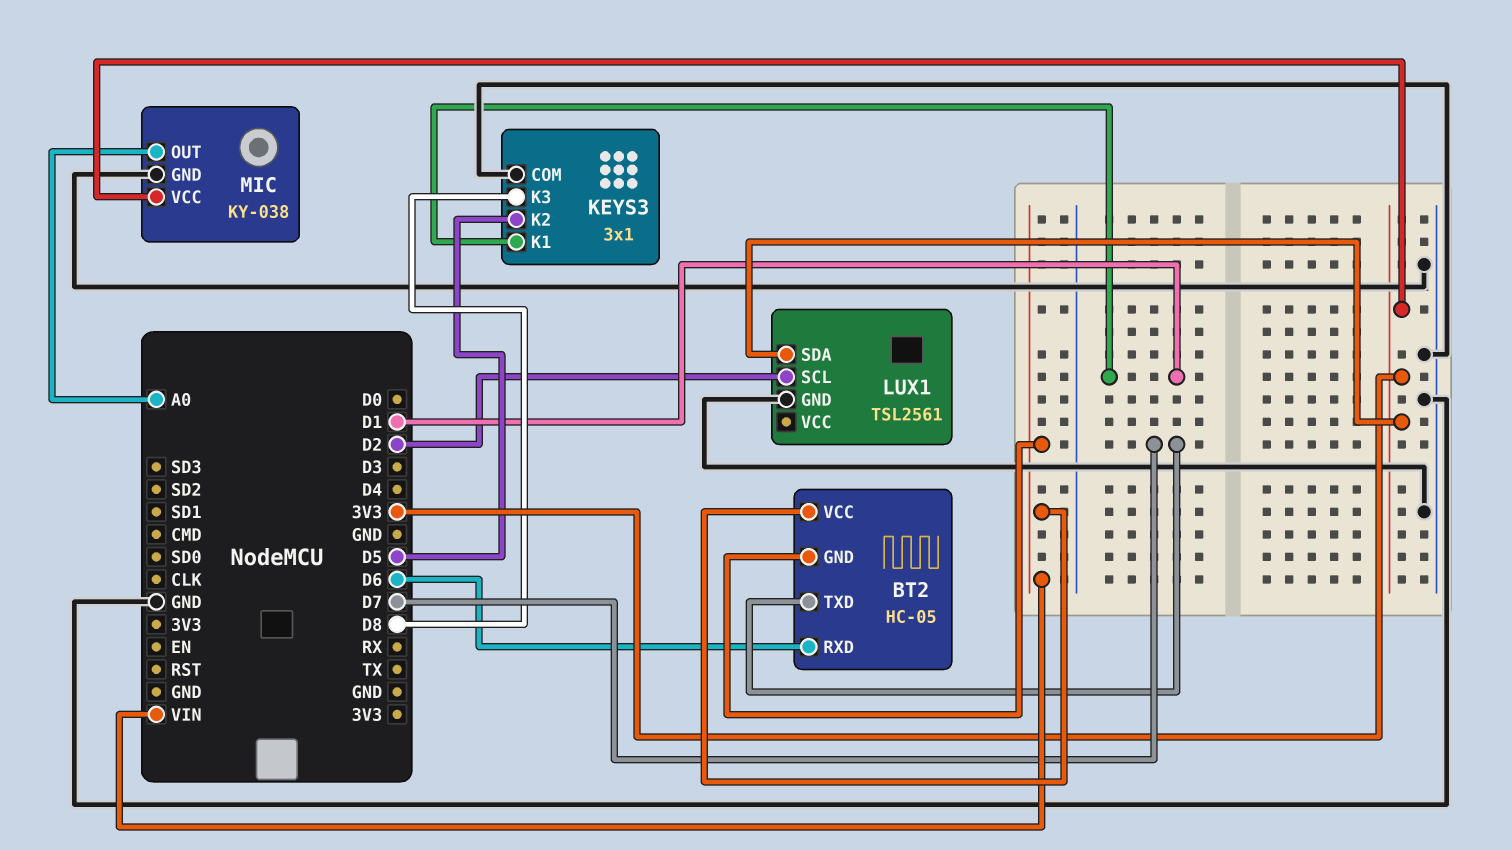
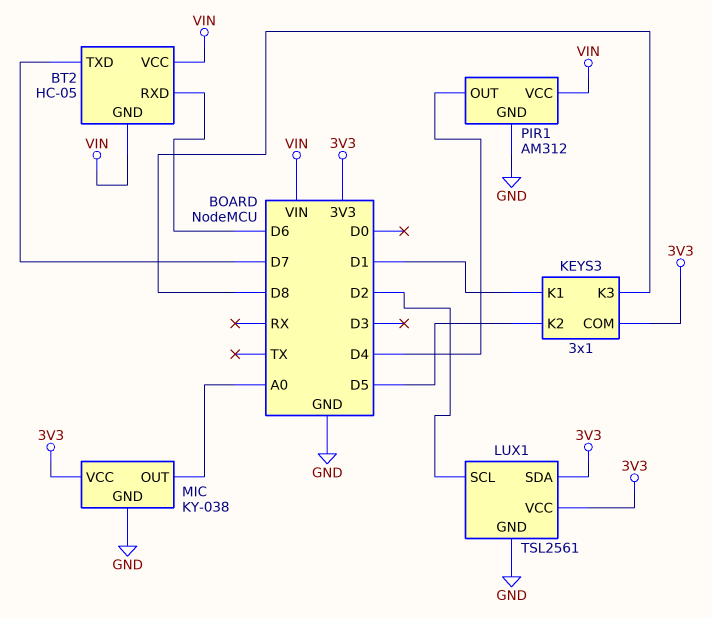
KEYS3 pin COM: GND -> 3V3
LUX1 pin VCC: none -> 3V3
PIR1: none -> AM312
PIR1 pin GND: none -> GND
PIR1 pin OUT: none -> D4
PIR1 pin VCC: none -> VIN

